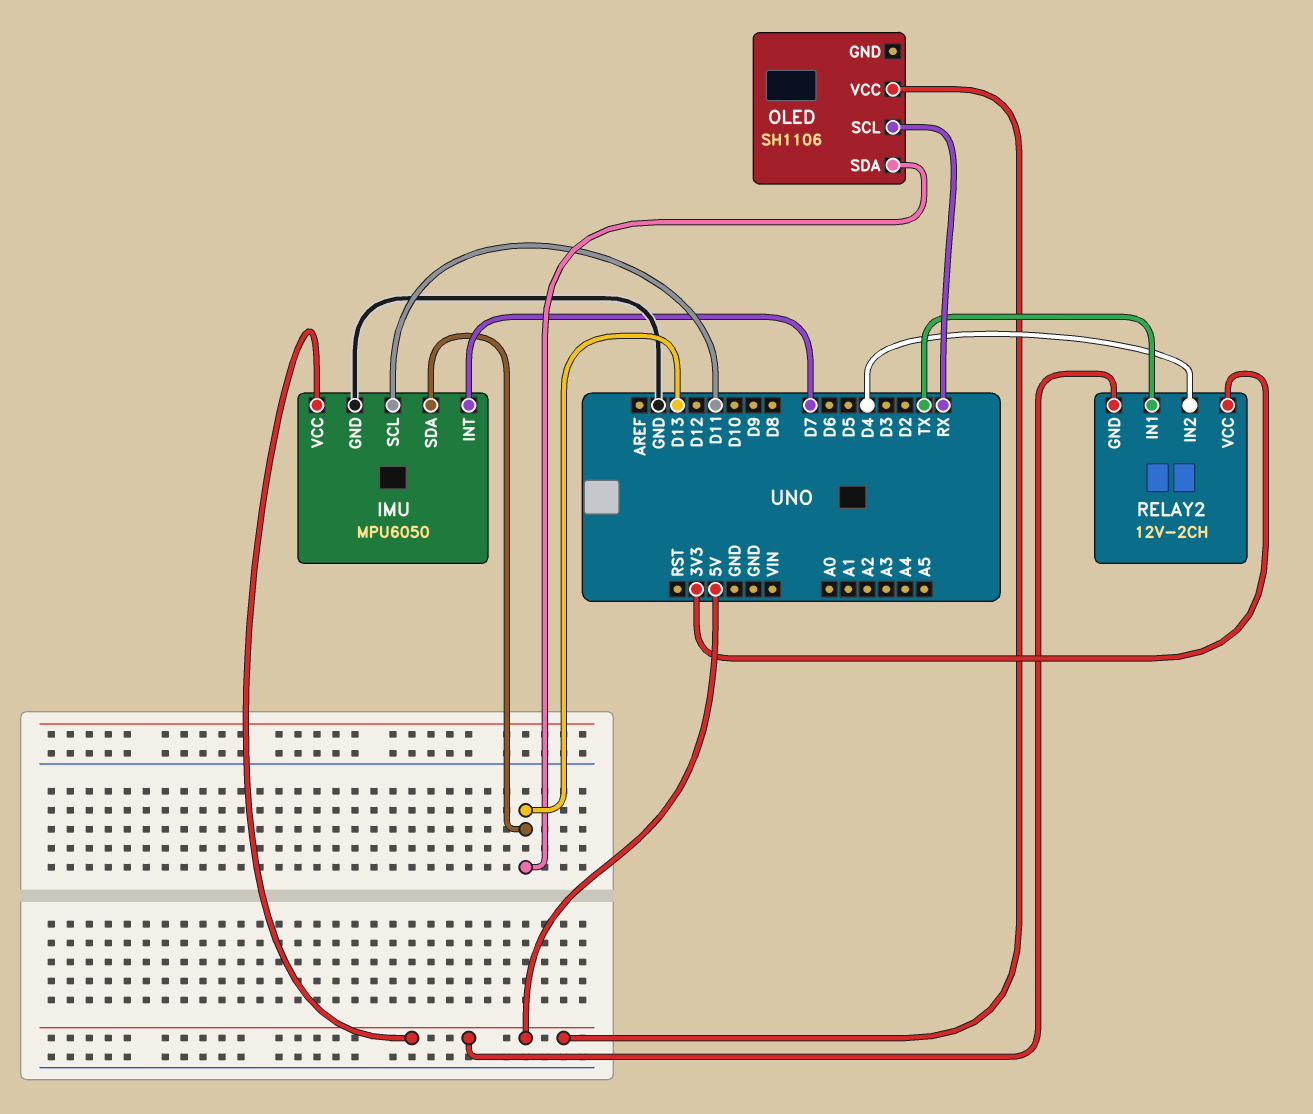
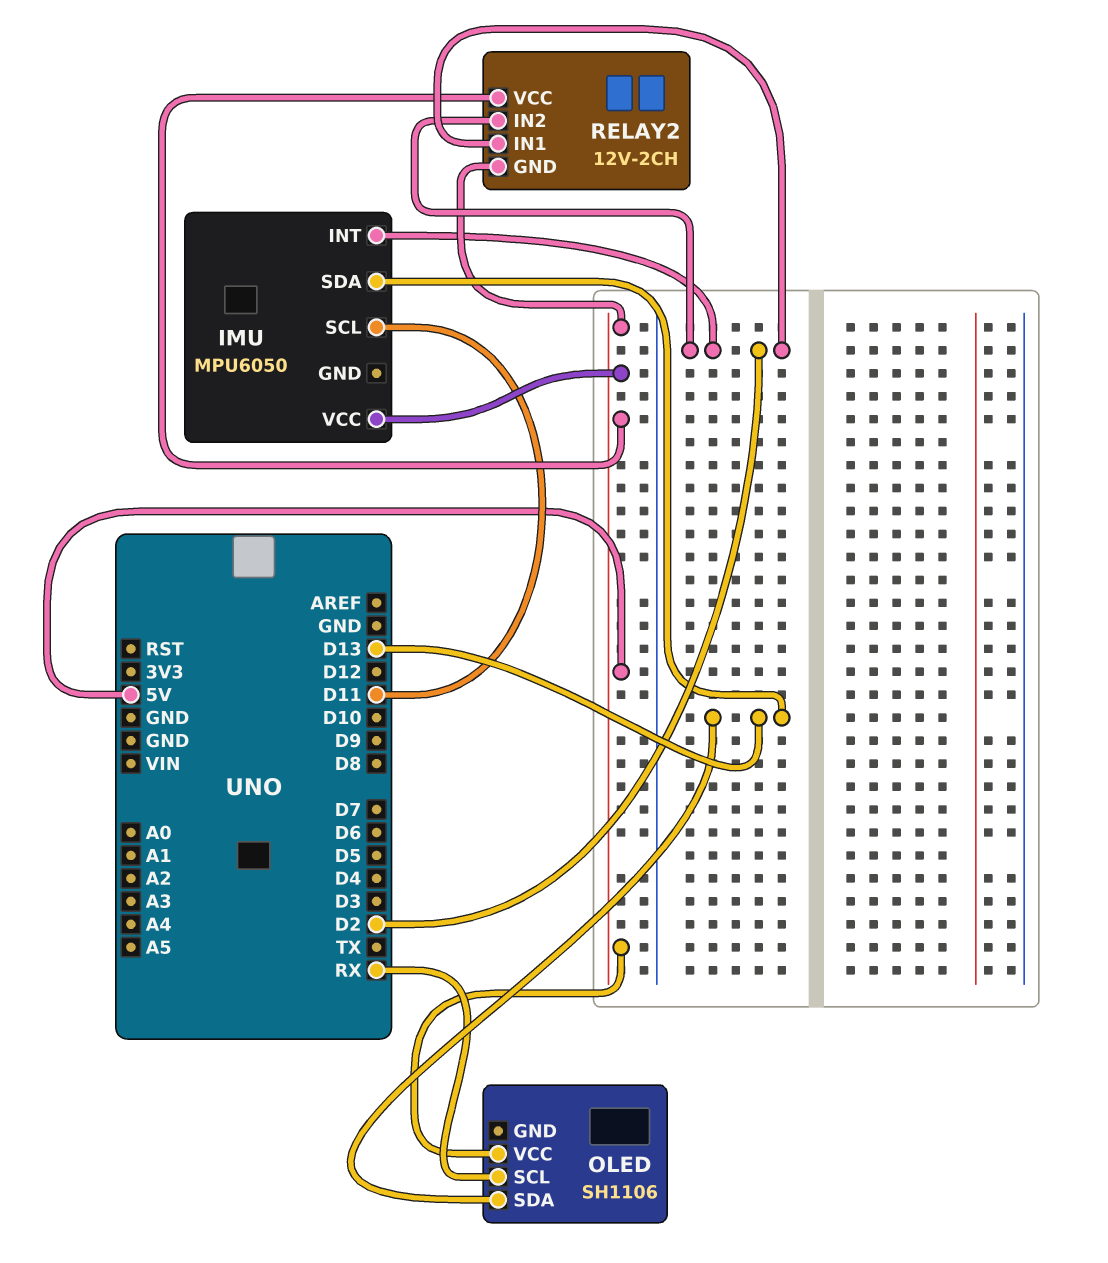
IMU pin GND: GND -> none
IMU pin INT: D7 -> D2
RELAY2 pin IN1: TX -> D2
RELAY2 pin IN2: D4 -> D2
RELAY2 pin VCC: 3V3 -> 5V

